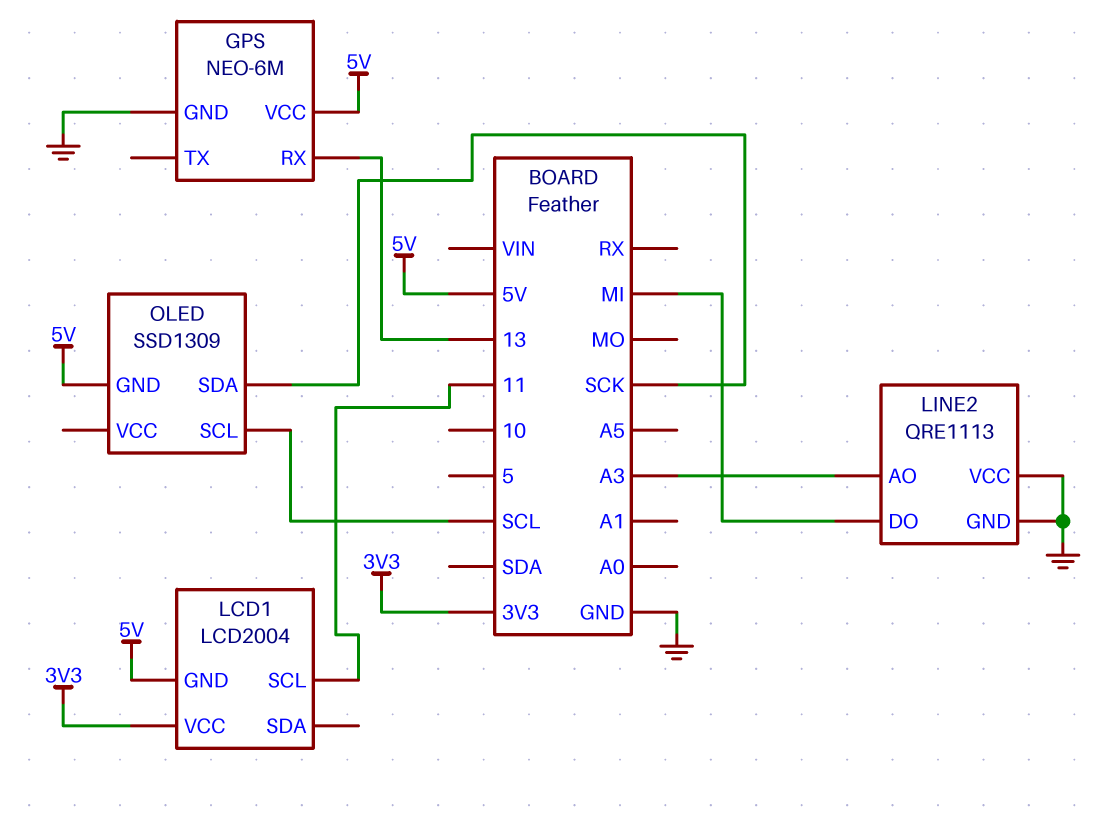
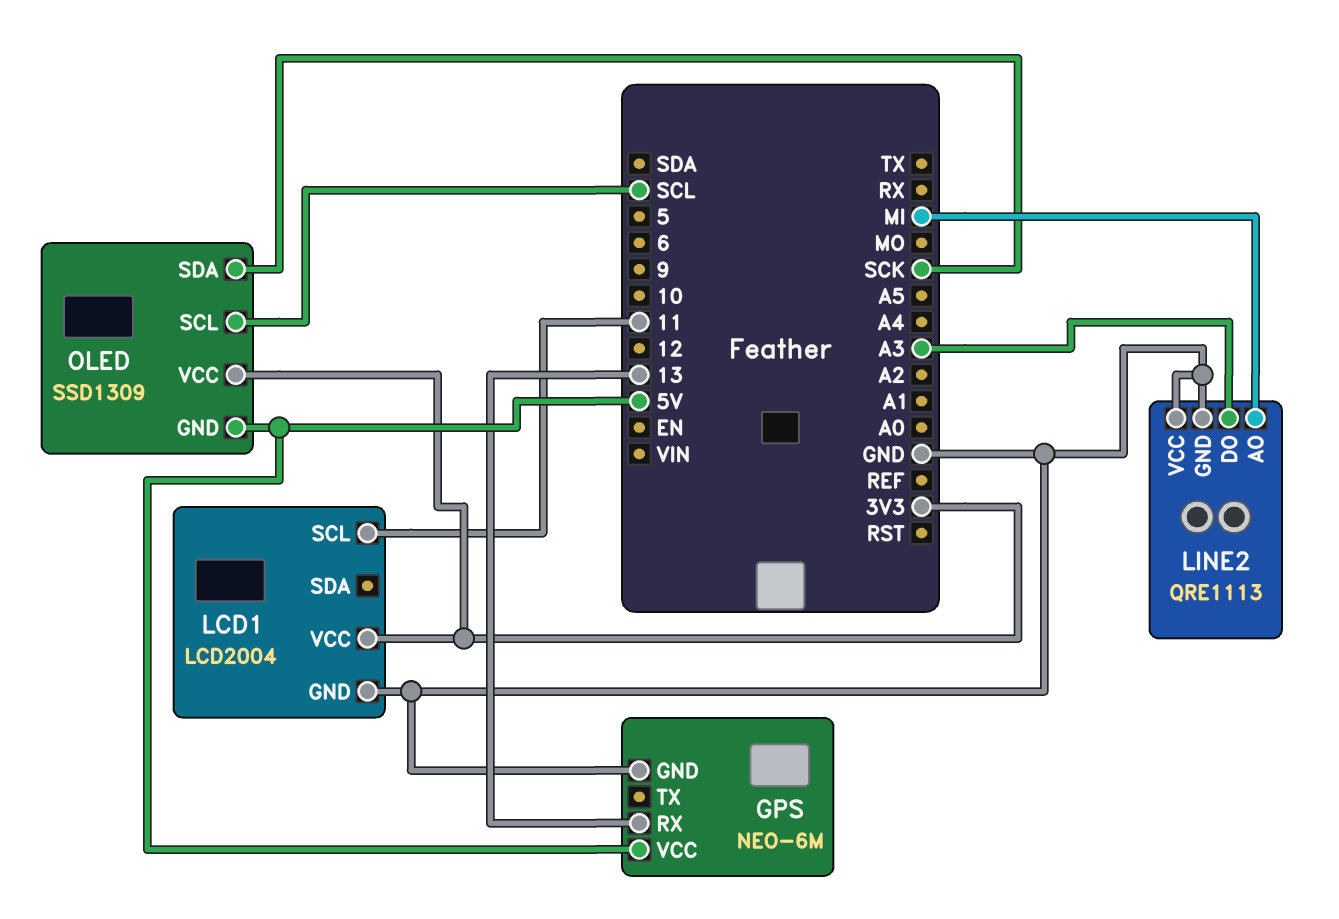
LCD1 pin GND: 5V -> GND
LINE2 pin AO: A3 -> MI
LINE2 pin DO: MI -> A3
OLED pin VCC: none -> 3V3

